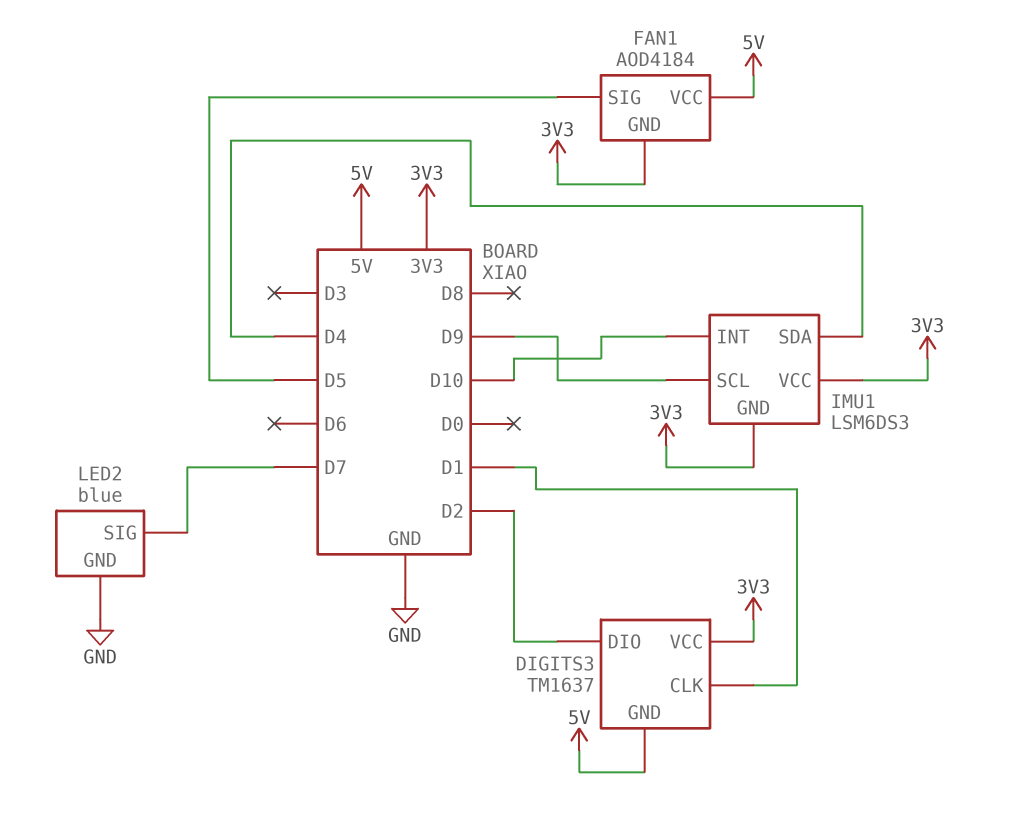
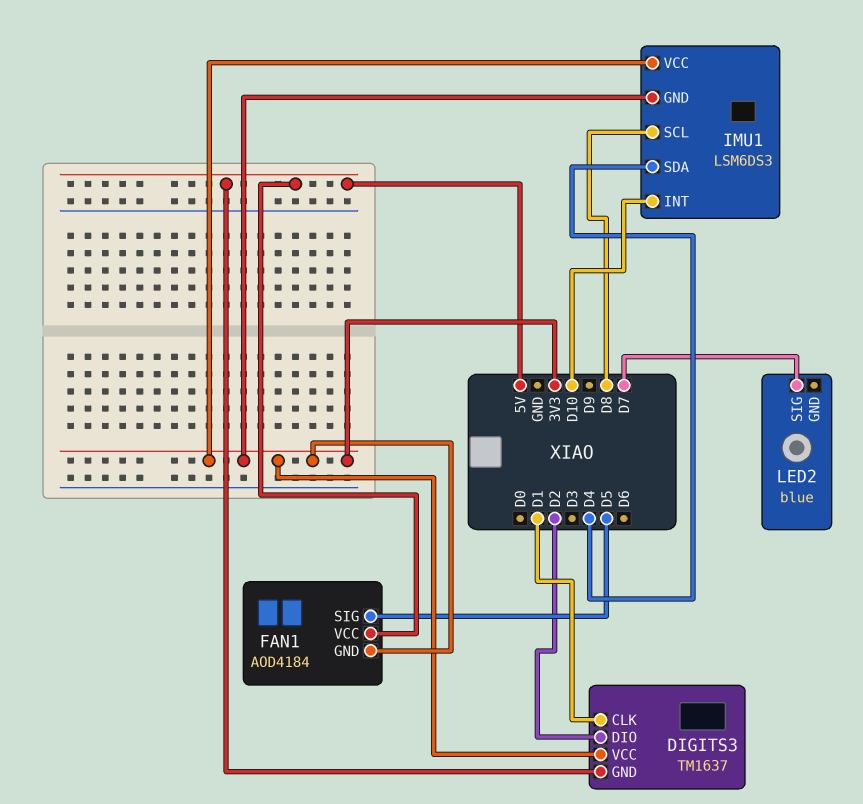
IMU1 pin SCL: D9 -> D8
LED2 pin GND: GND -> none

